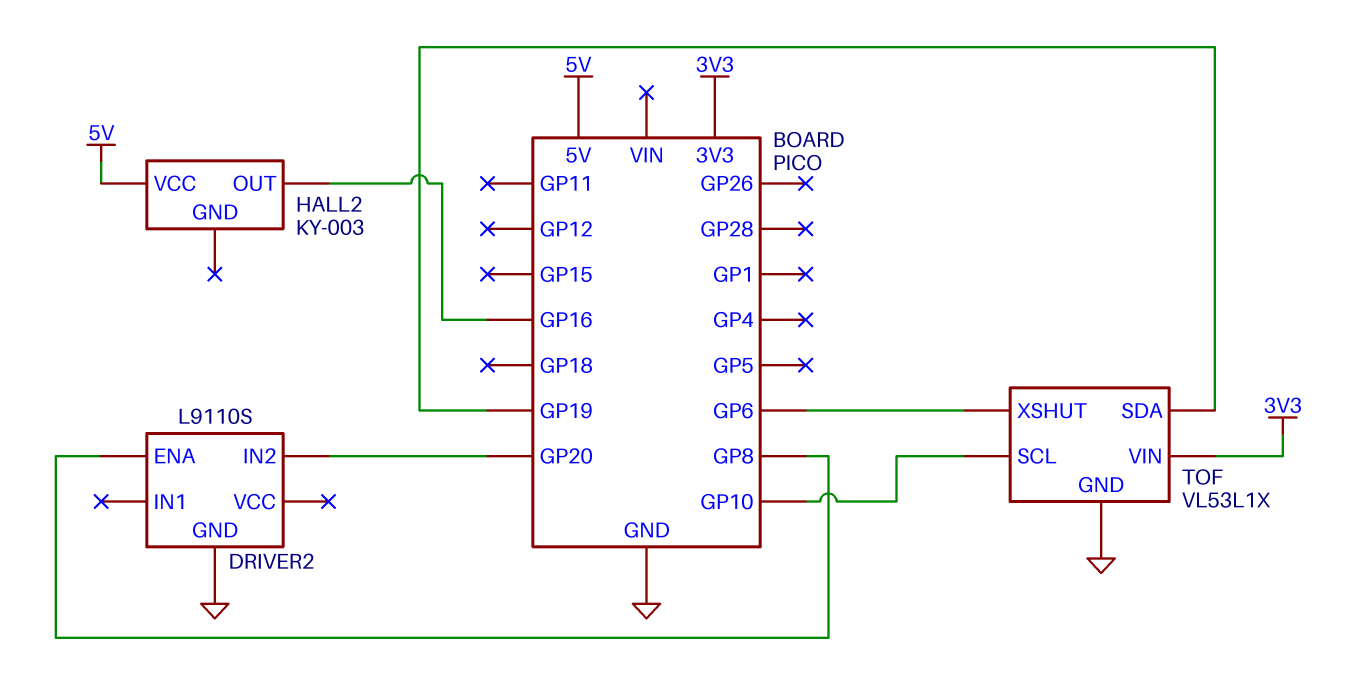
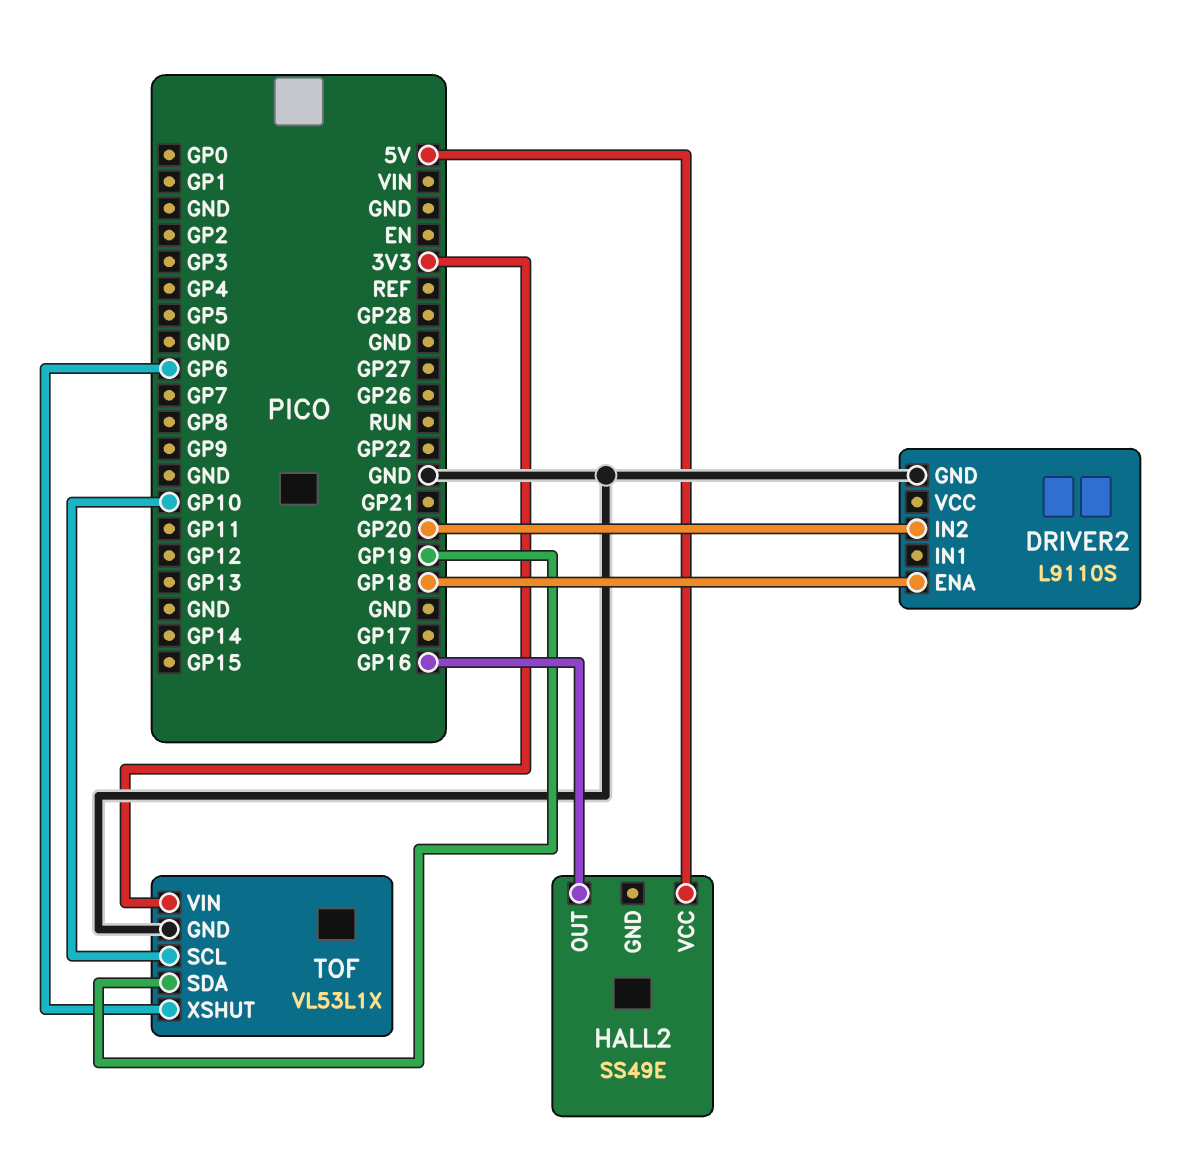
DRIVER2 pin ENA: GP8 -> GP18
HALL2: KY-003 -> SS49E

